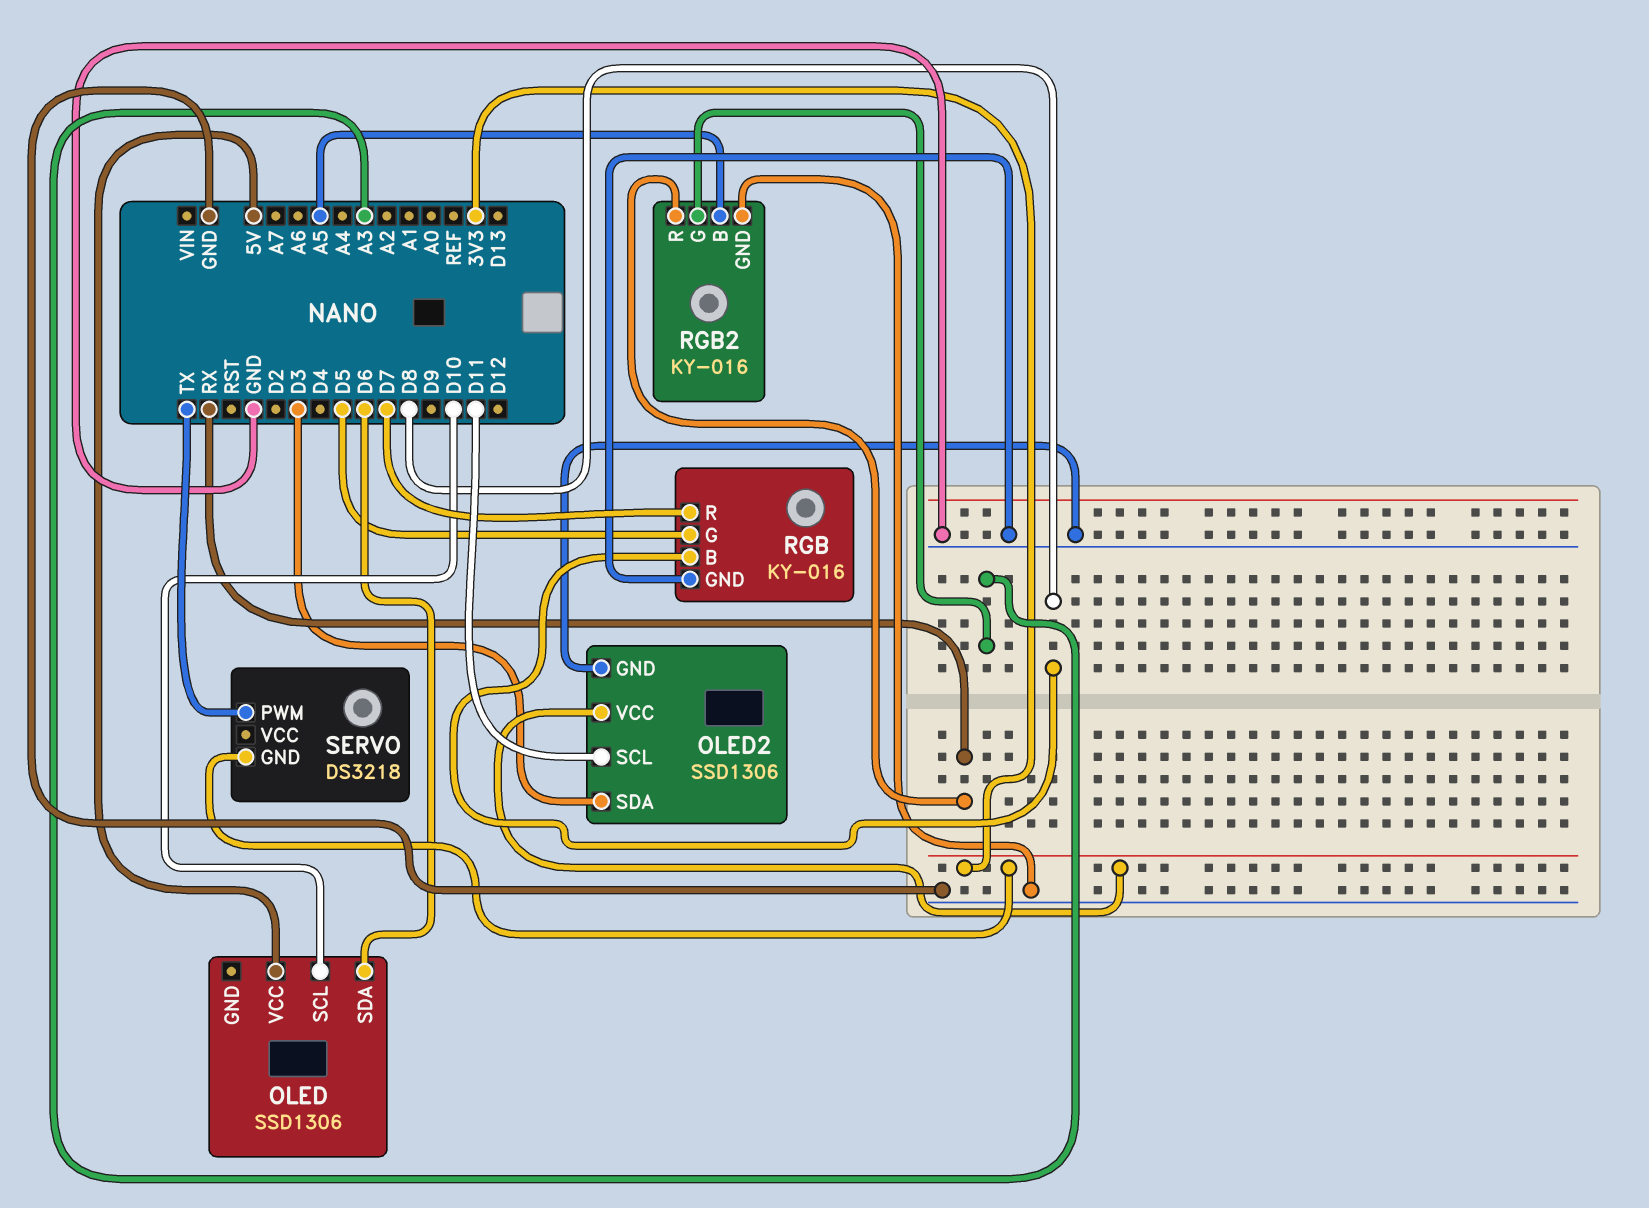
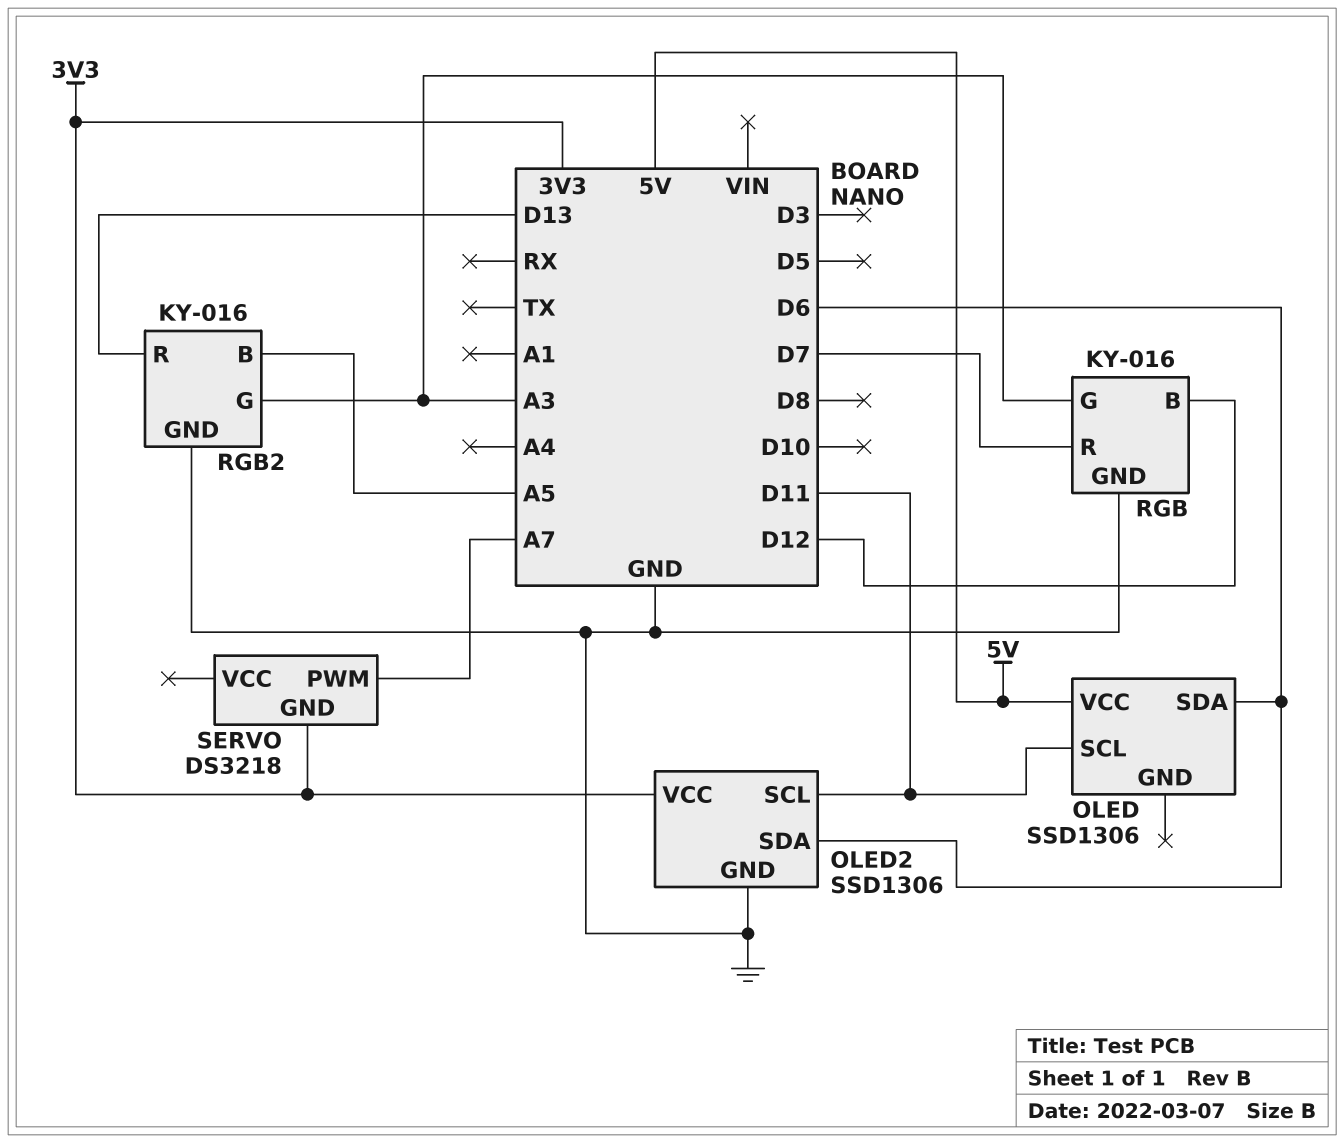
OLED pin SCL: D10 -> D11
OLED2 pin SDA: D3 -> D6
RGB pin B: D8 -> D12
RGB pin G: D5 -> A3
RGB2 pin R: RX -> D13
SERVO pin PWM: TX -> A7

